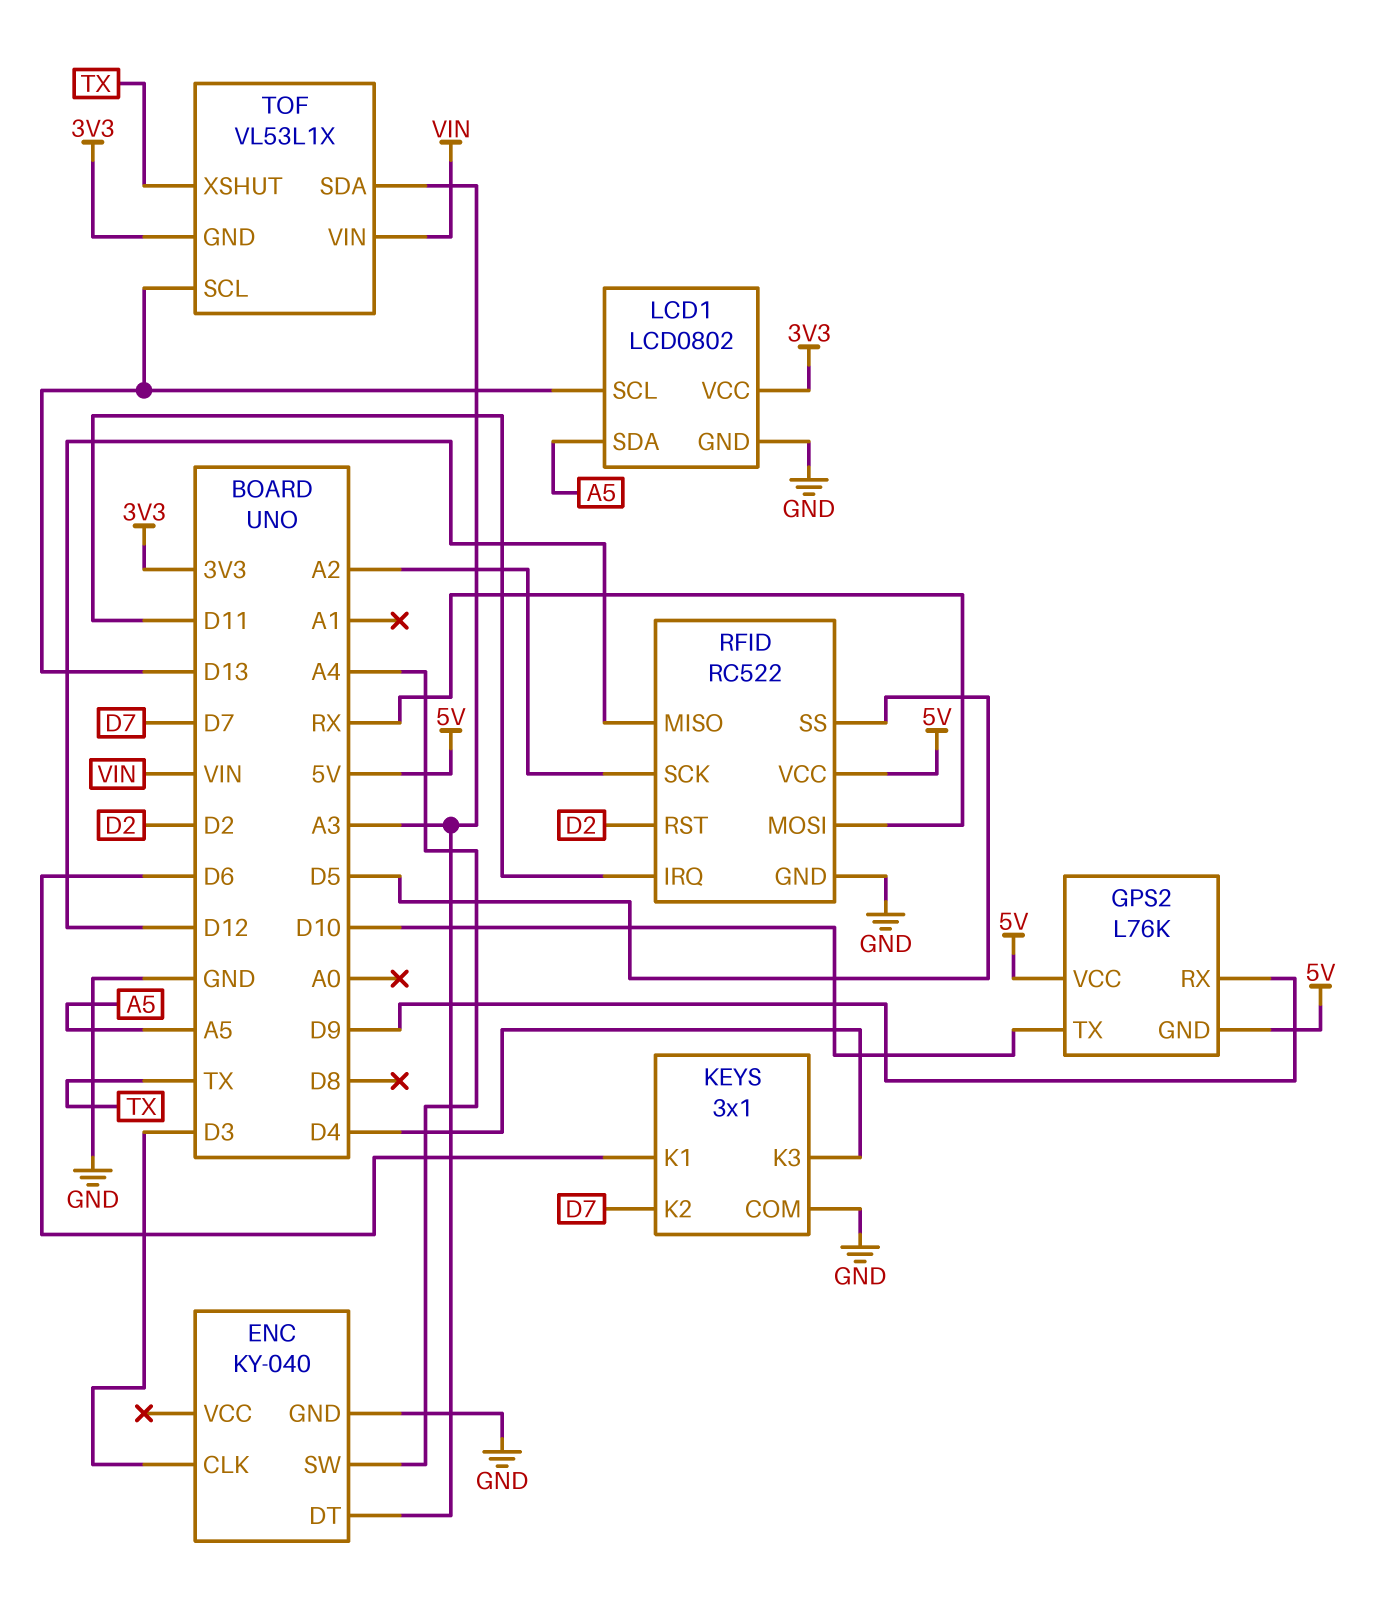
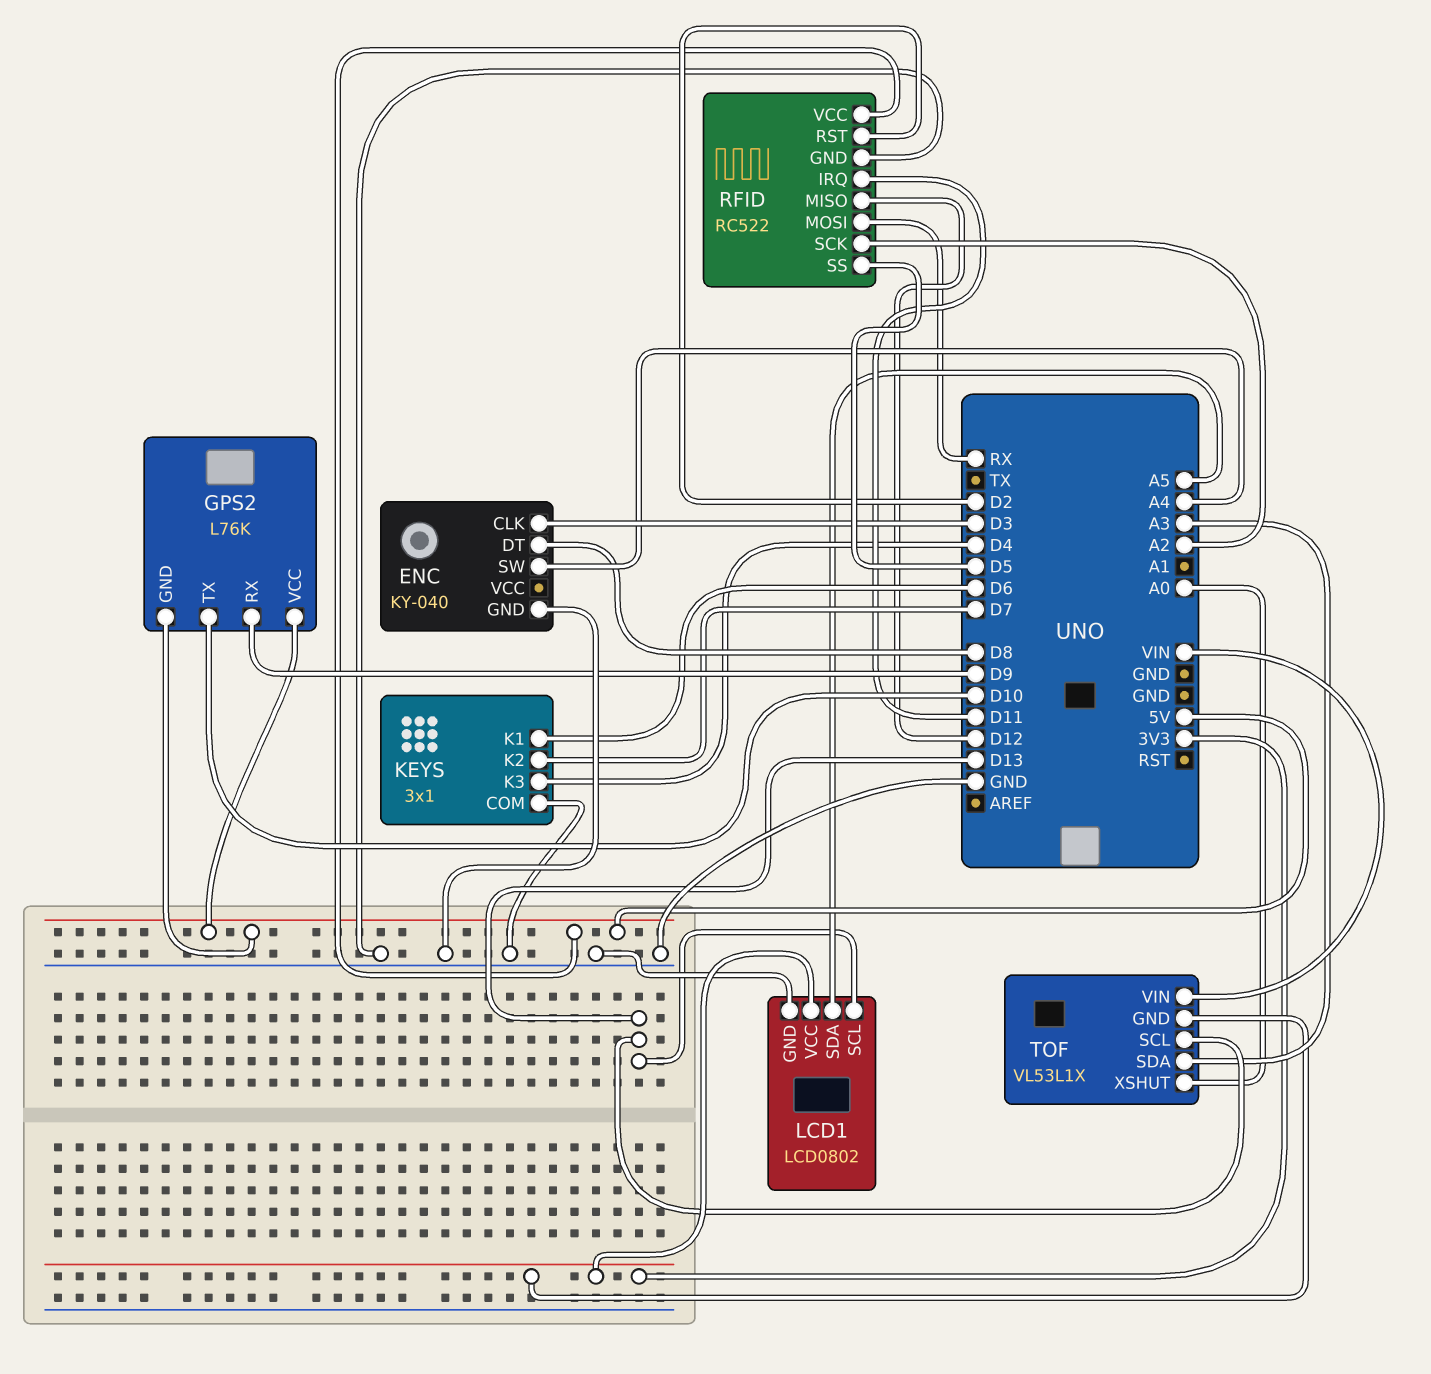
ENC pin DT: A3 -> D8
TOF pin XSHUT: TX -> A0

